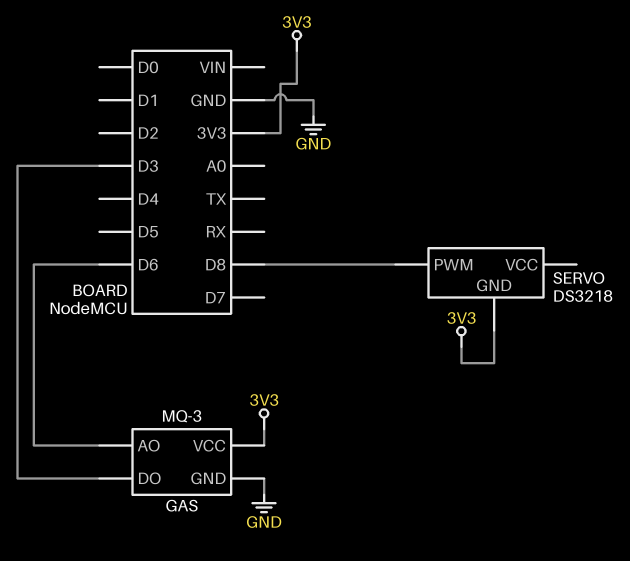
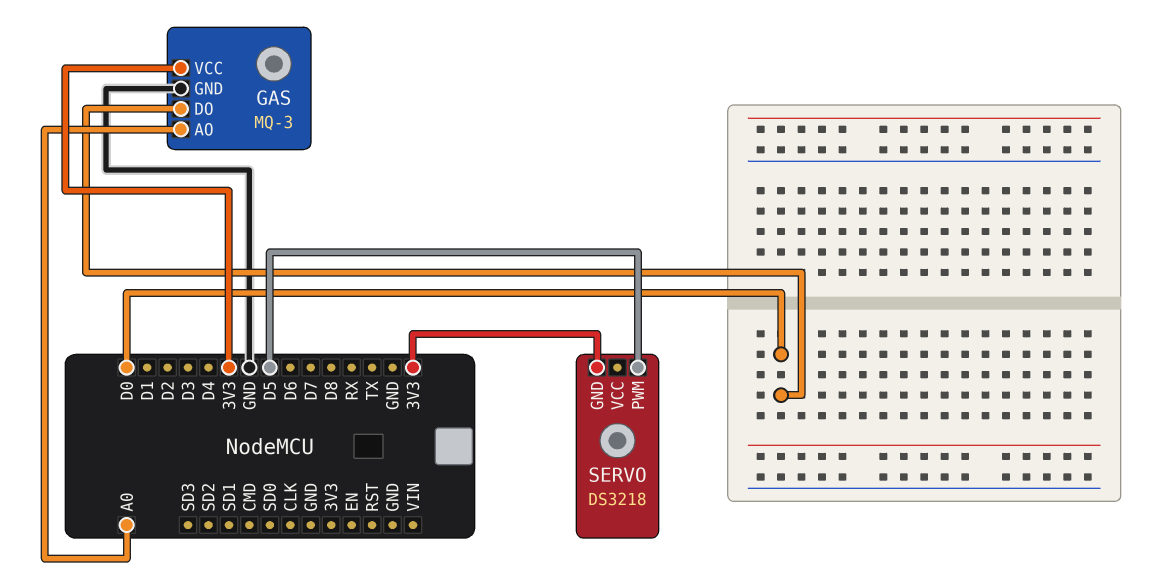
GAS pin AO: D6 -> A0
GAS pin DO: D3 -> D0
SERVO pin PWM: D8 -> D5

